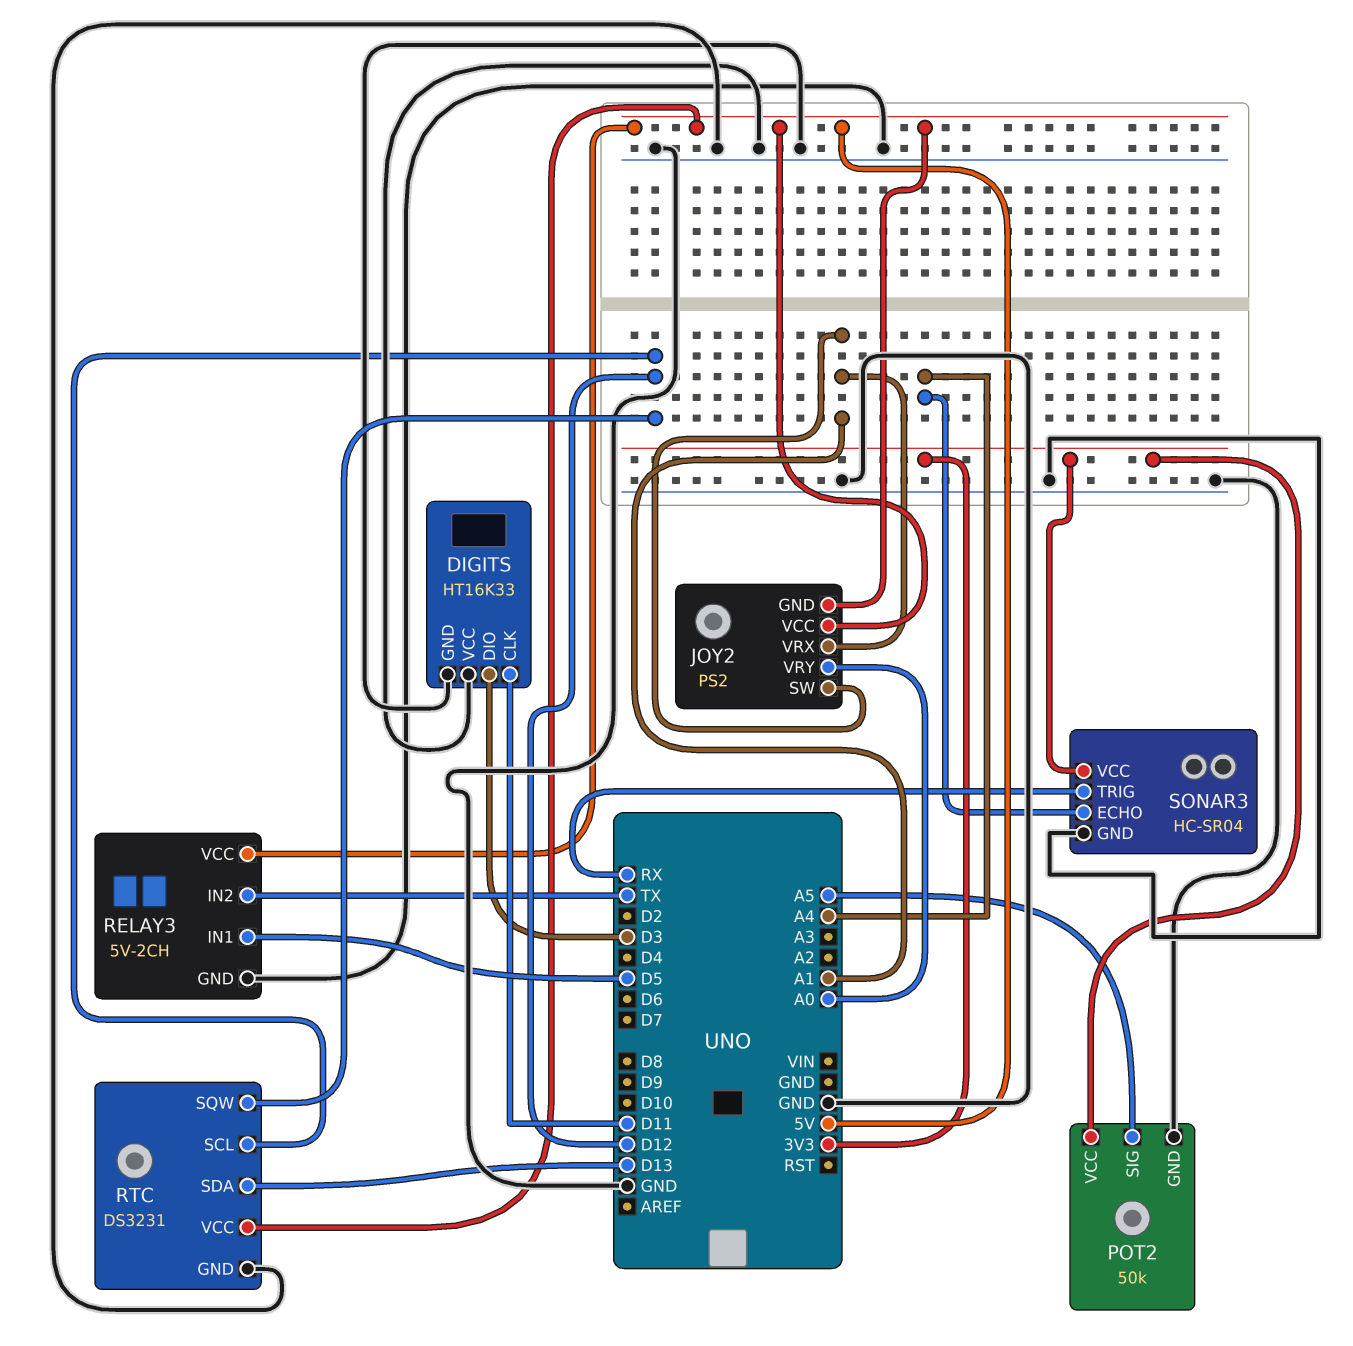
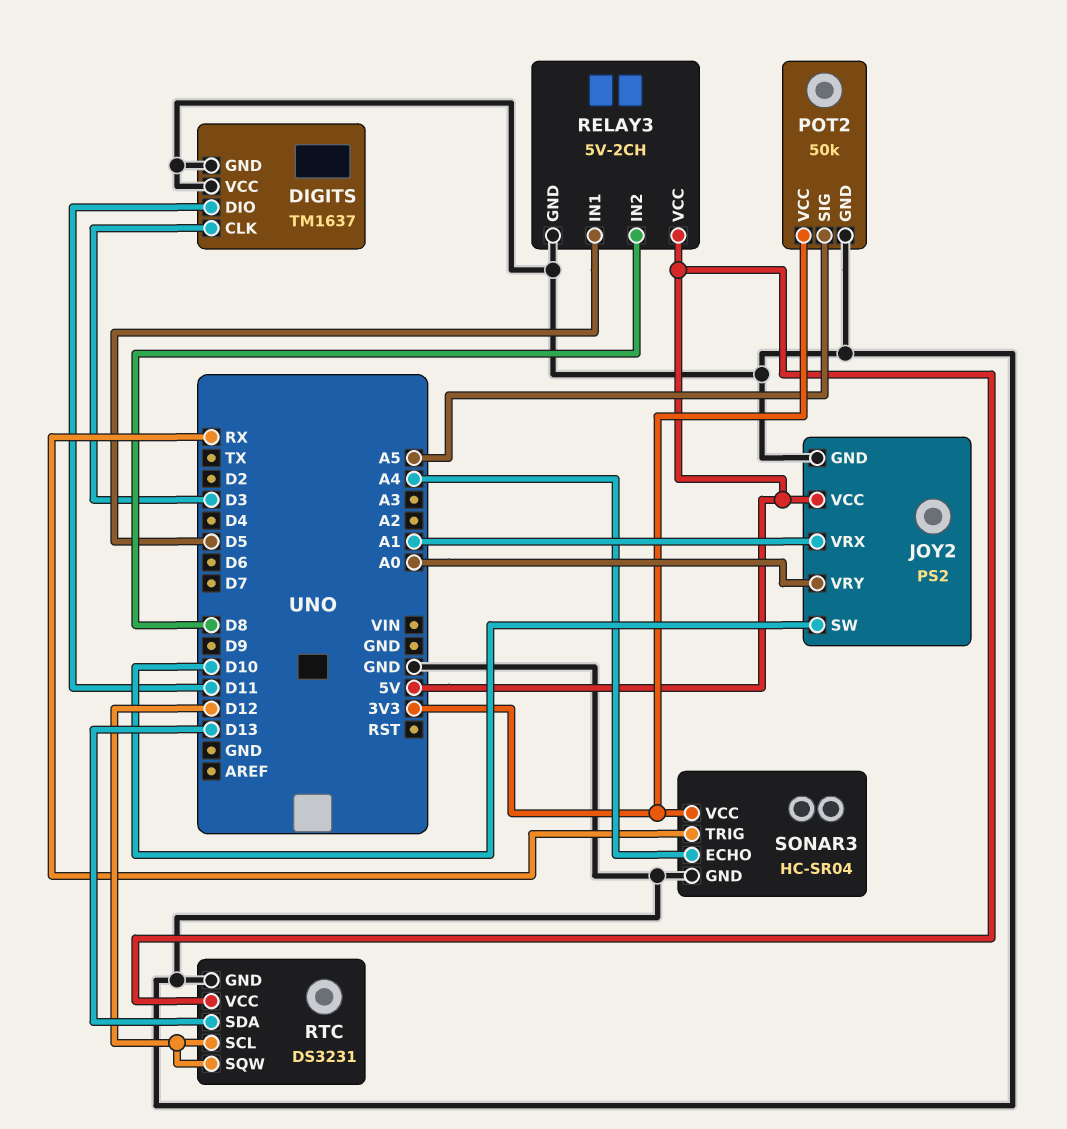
DIGITS: HT16K33 -> TM1637
DIGITS pin CLK: D11 -> D3
DIGITS pin DIO: D3 -> D11
JOY2 pin GND: 5V -> GND
JOY2 pin SW: A1 -> D10
RELAY3 pin IN2: TX -> D8

